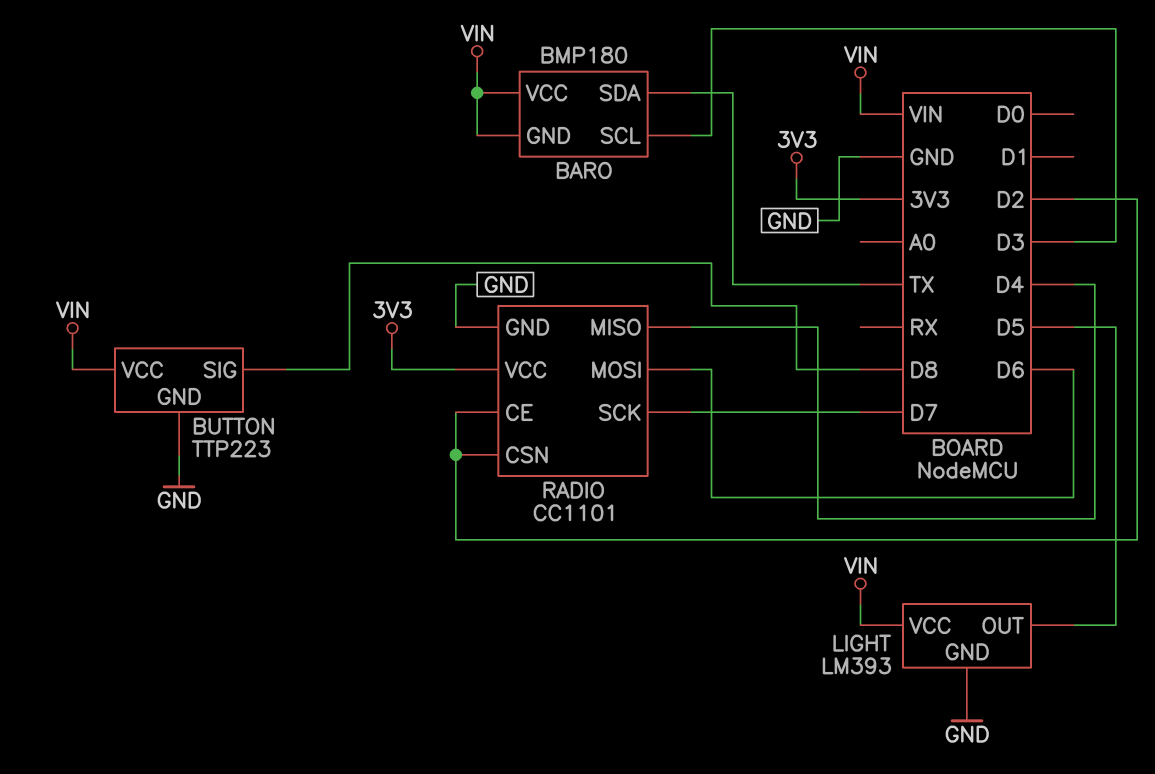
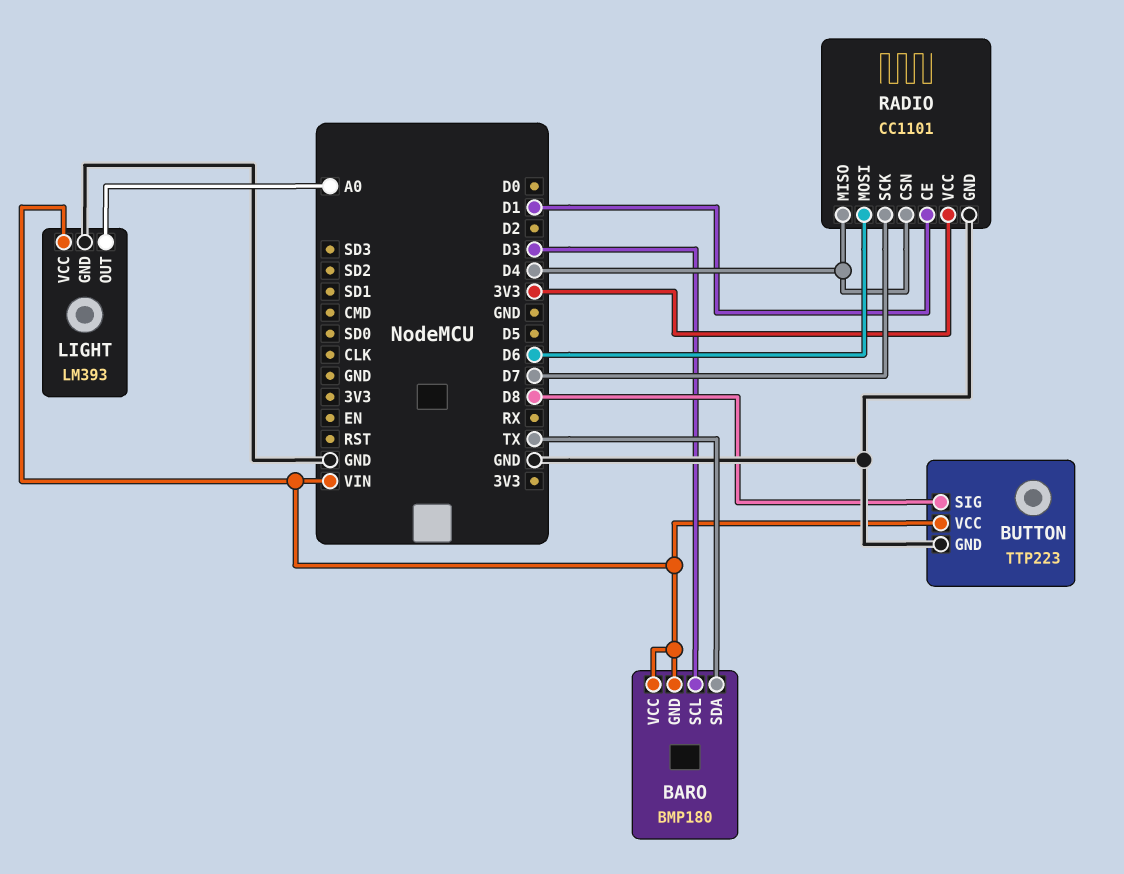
LIGHT pin OUT: D5 -> A0
RADIO pin CE: D2 -> D1
RADIO pin CSN: D2 -> D4

